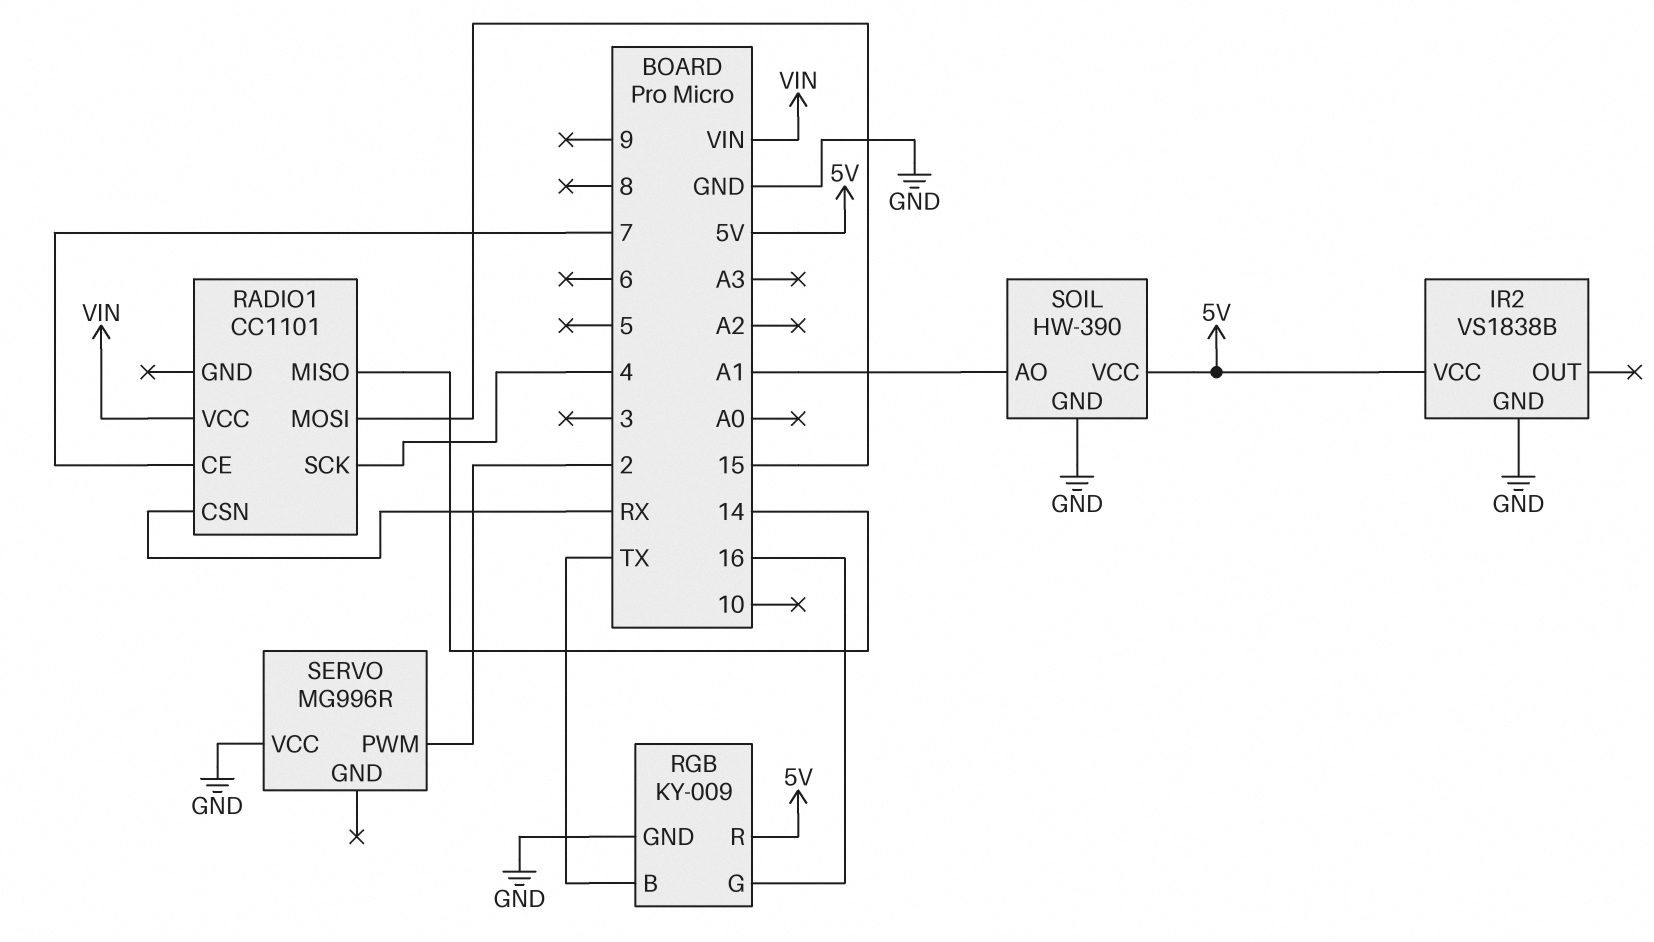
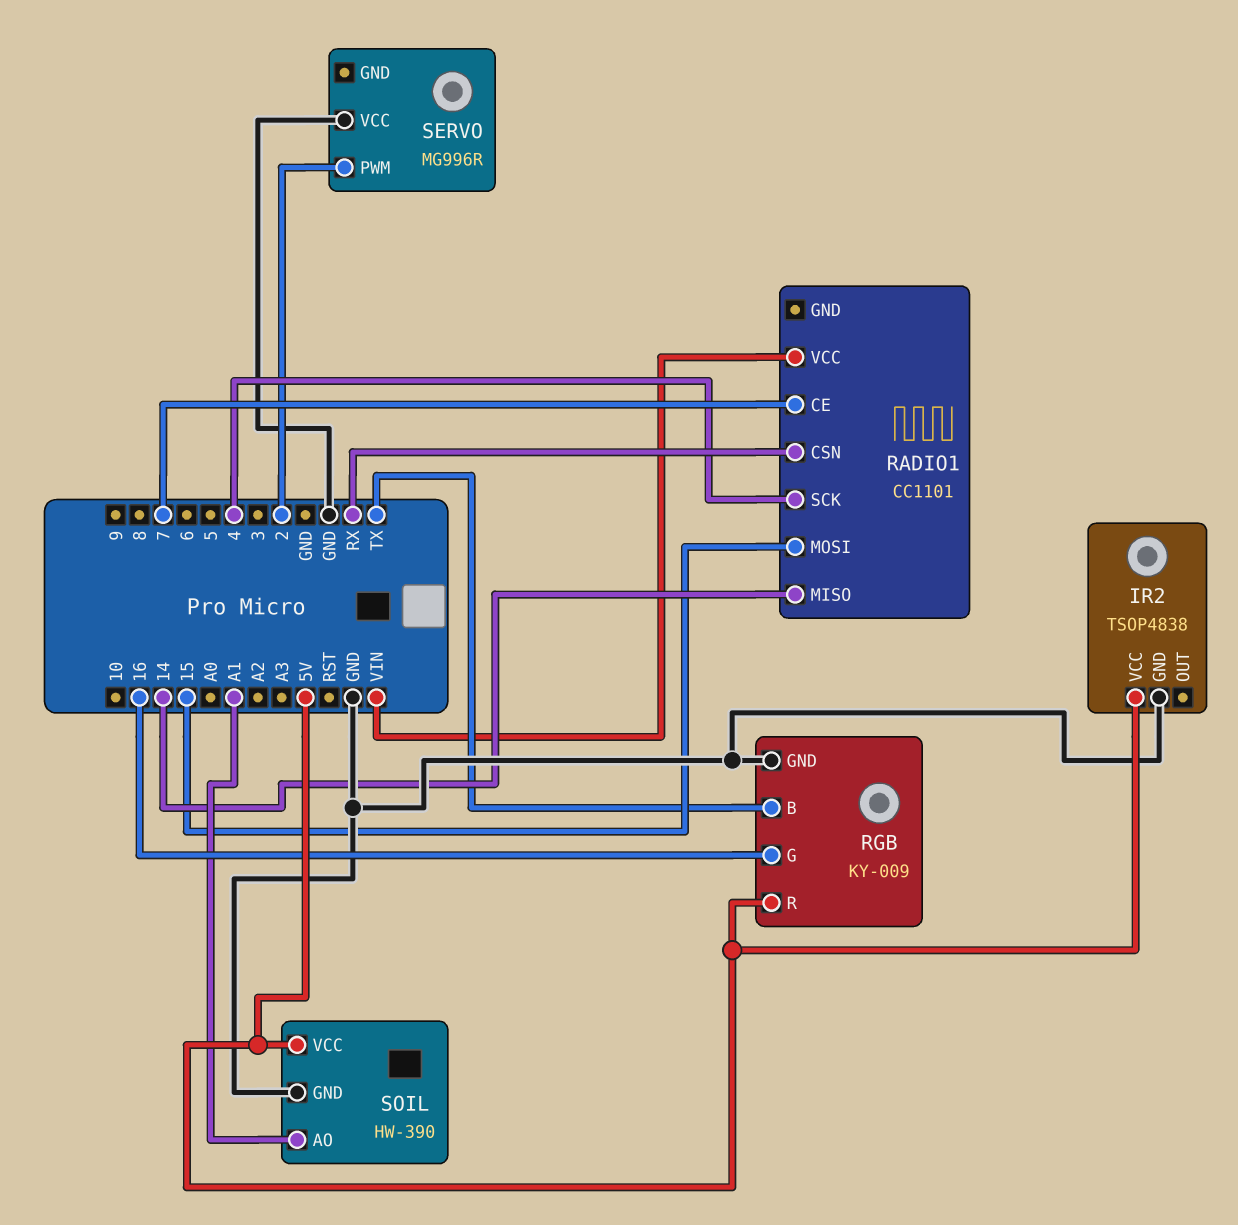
IR2: VS1838B -> TSOP4838

